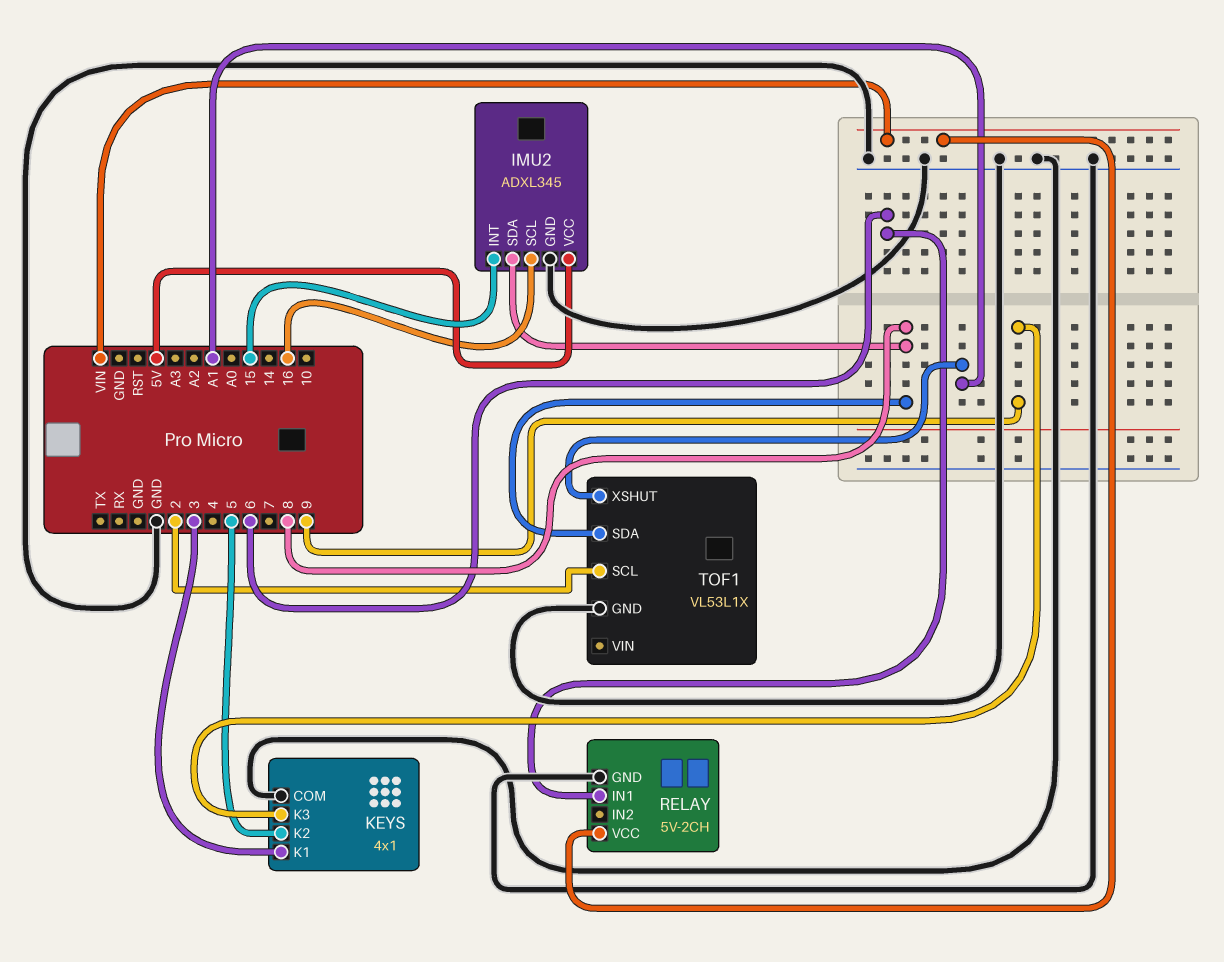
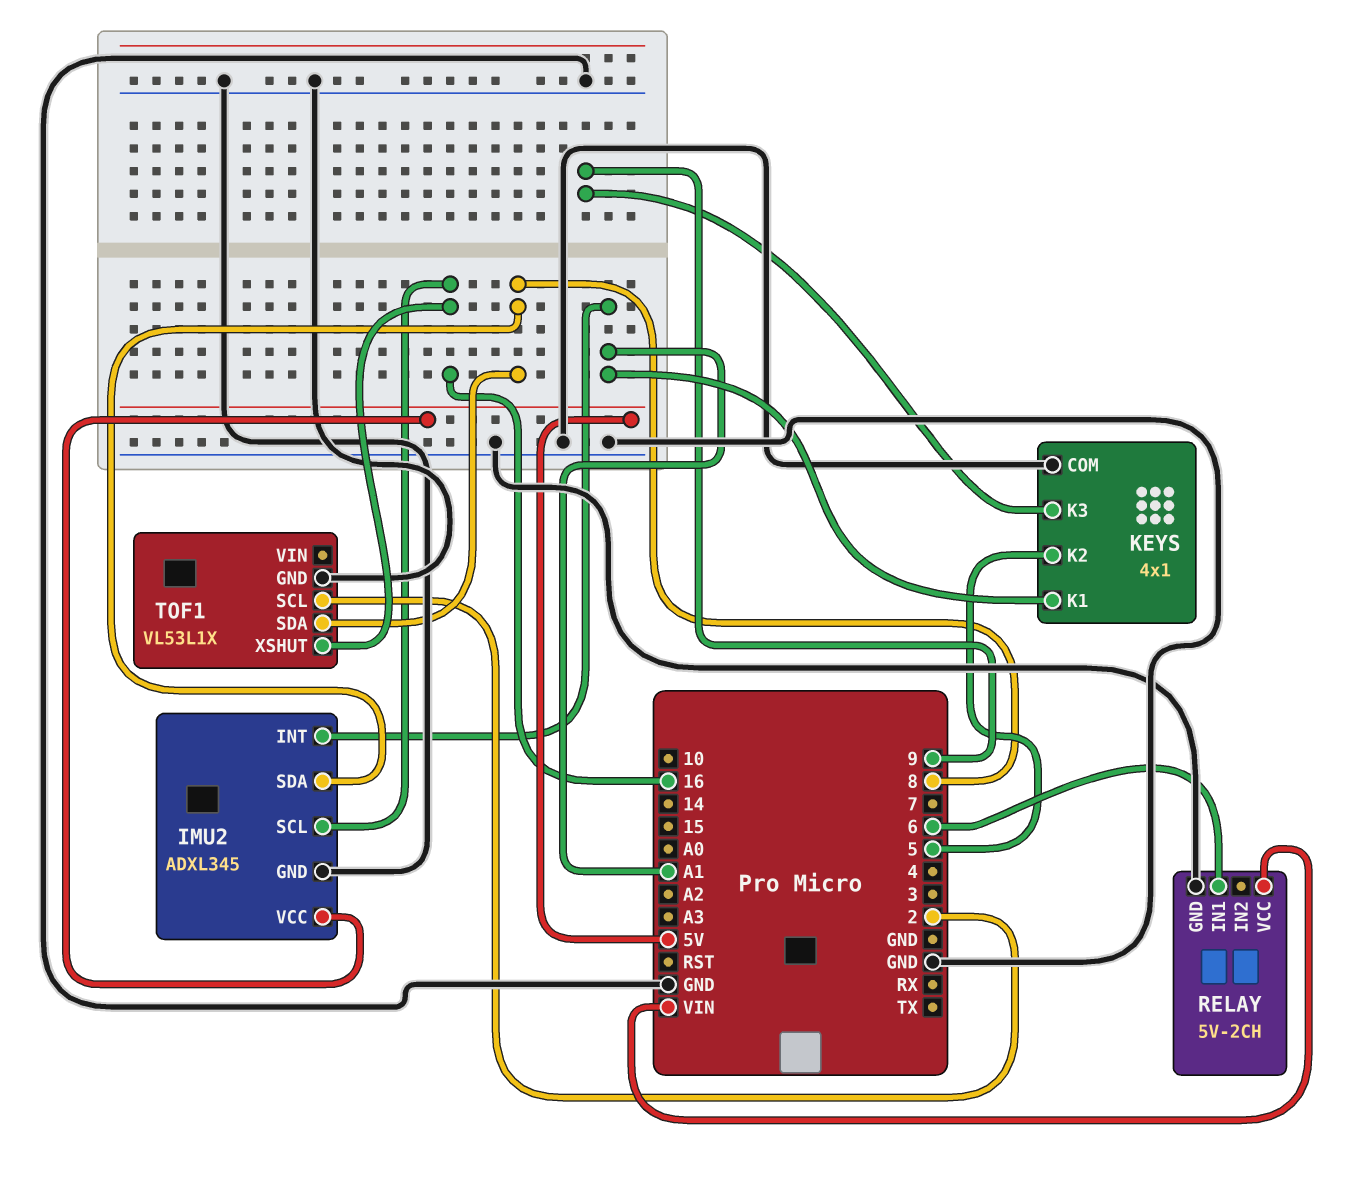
IMU2 pin INT: 15 -> A1
KEYS pin K1: 3 -> A1
TOF1 pin XSHUT: A1 -> 16

